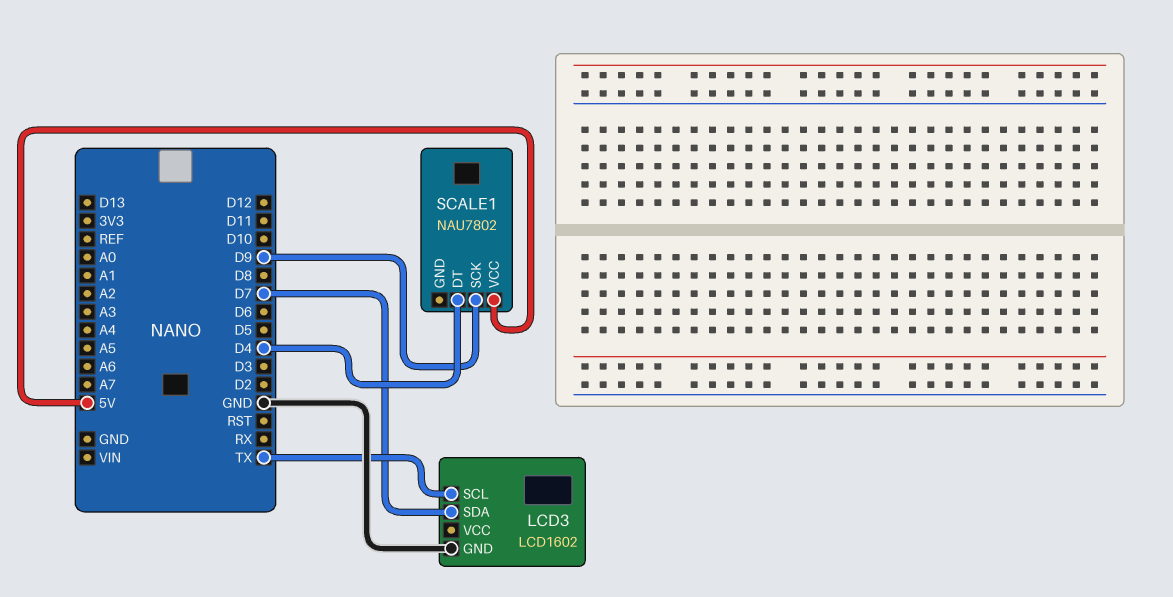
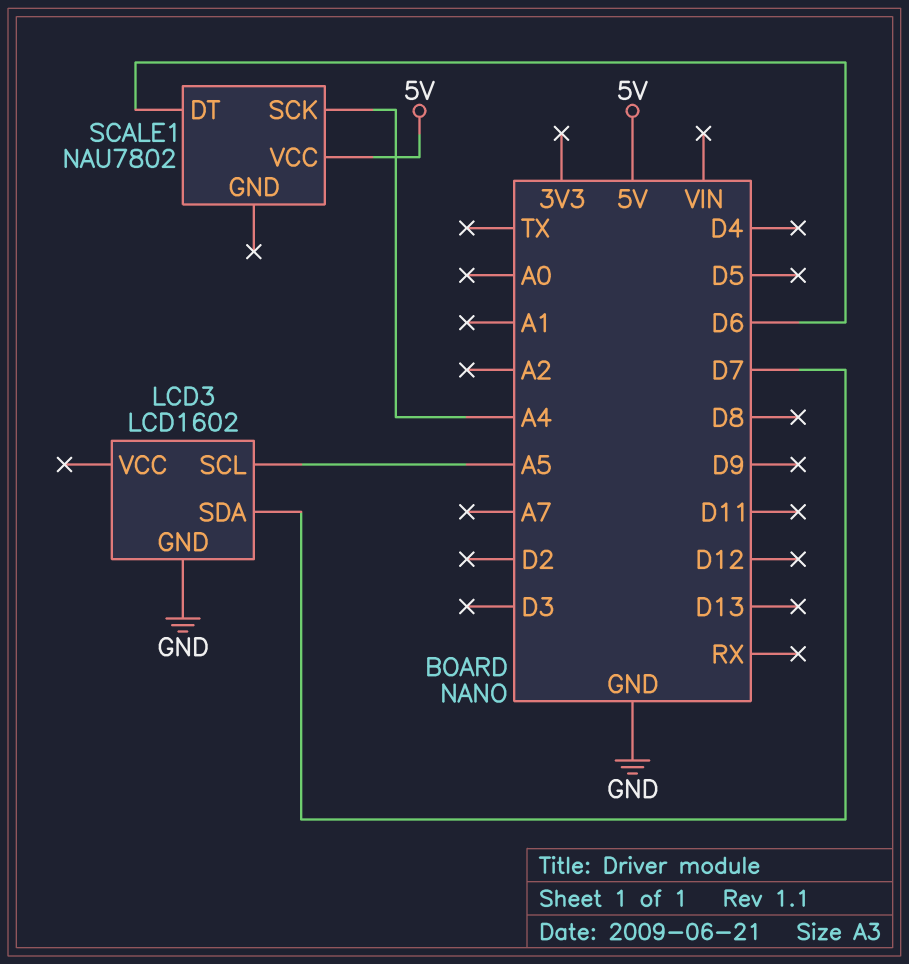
LCD3 pin SCL: TX -> A5
SCALE1 pin DT: D4 -> D6
SCALE1 pin SCK: D9 -> A4

